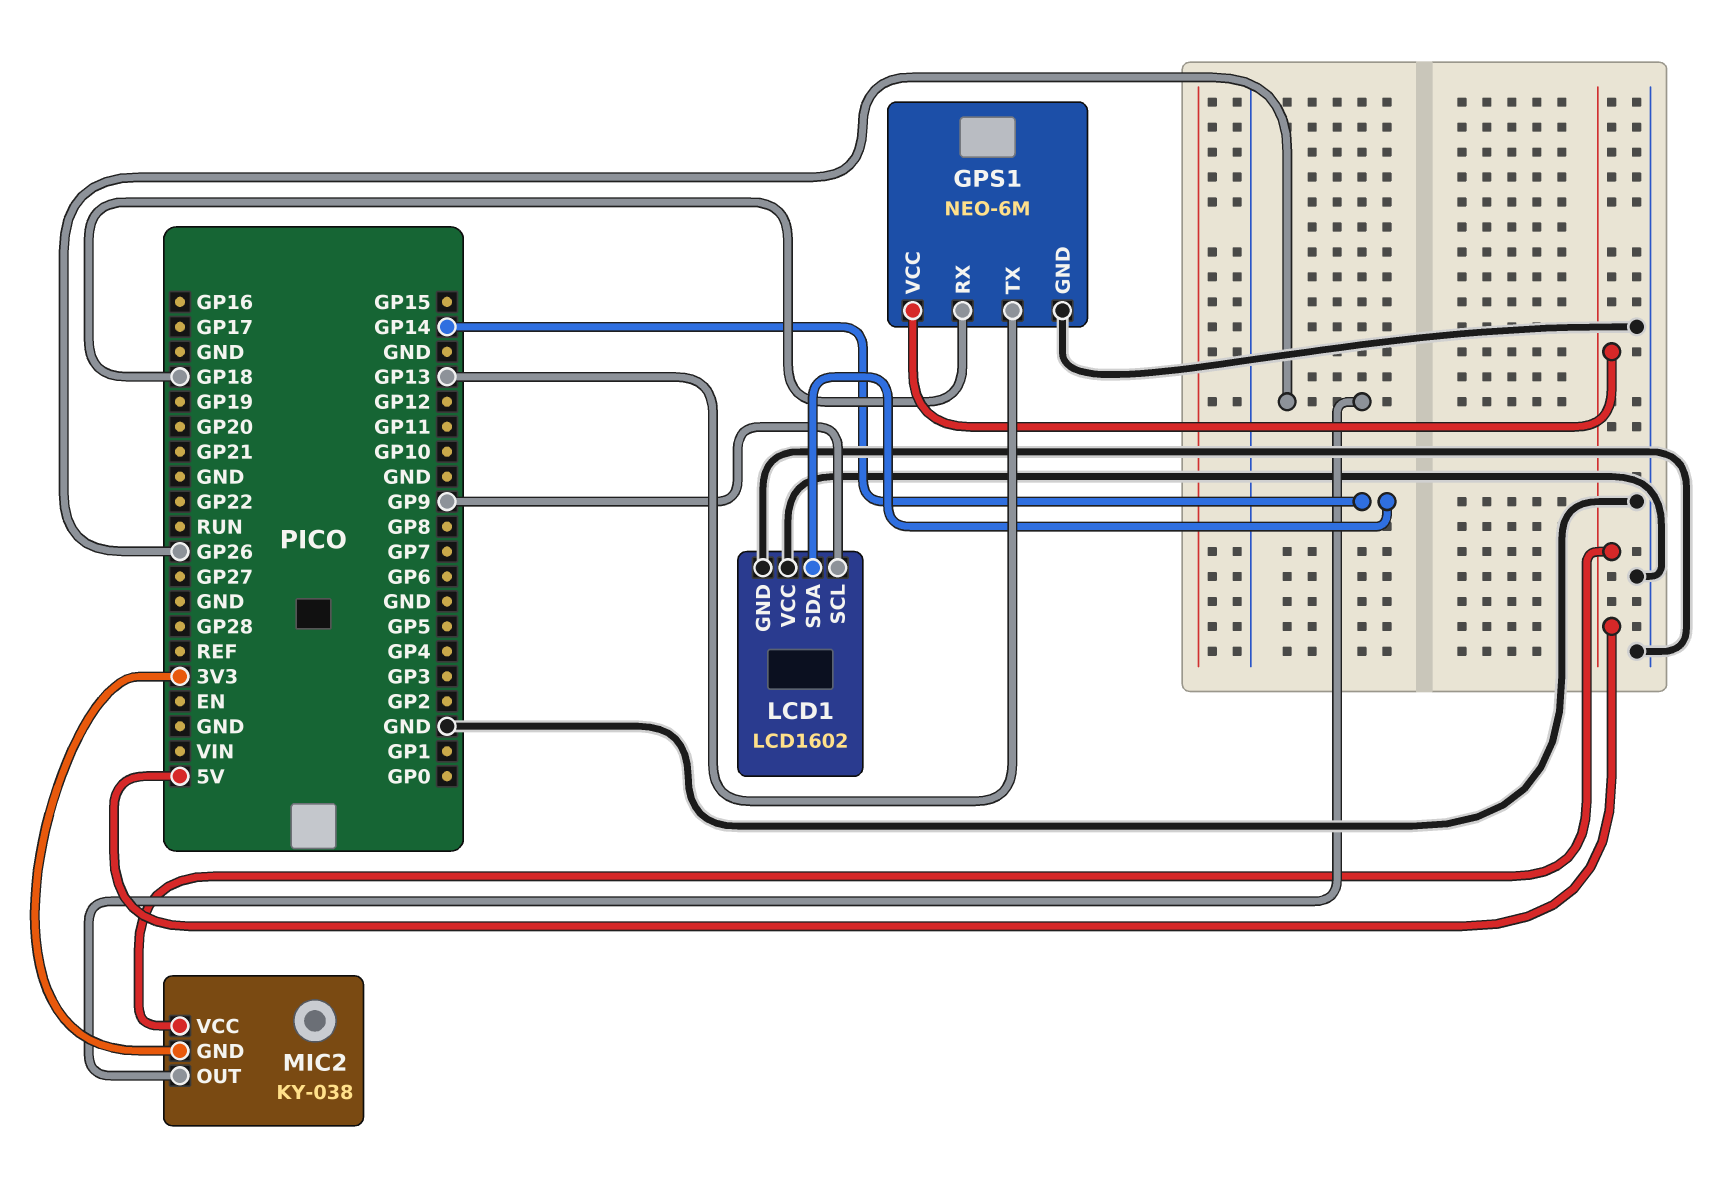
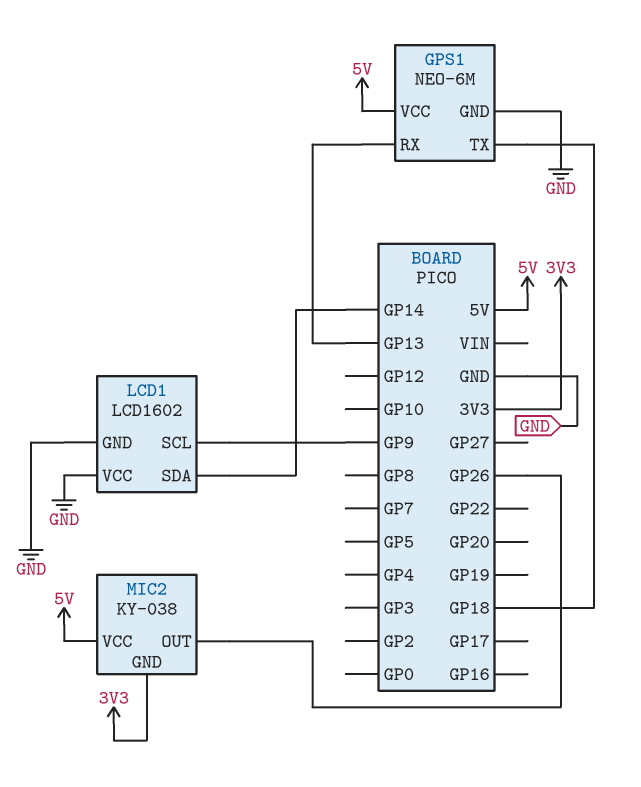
GPS1 pin RX: GP18 -> GP13
GPS1 pin TX: GP13 -> GP18

